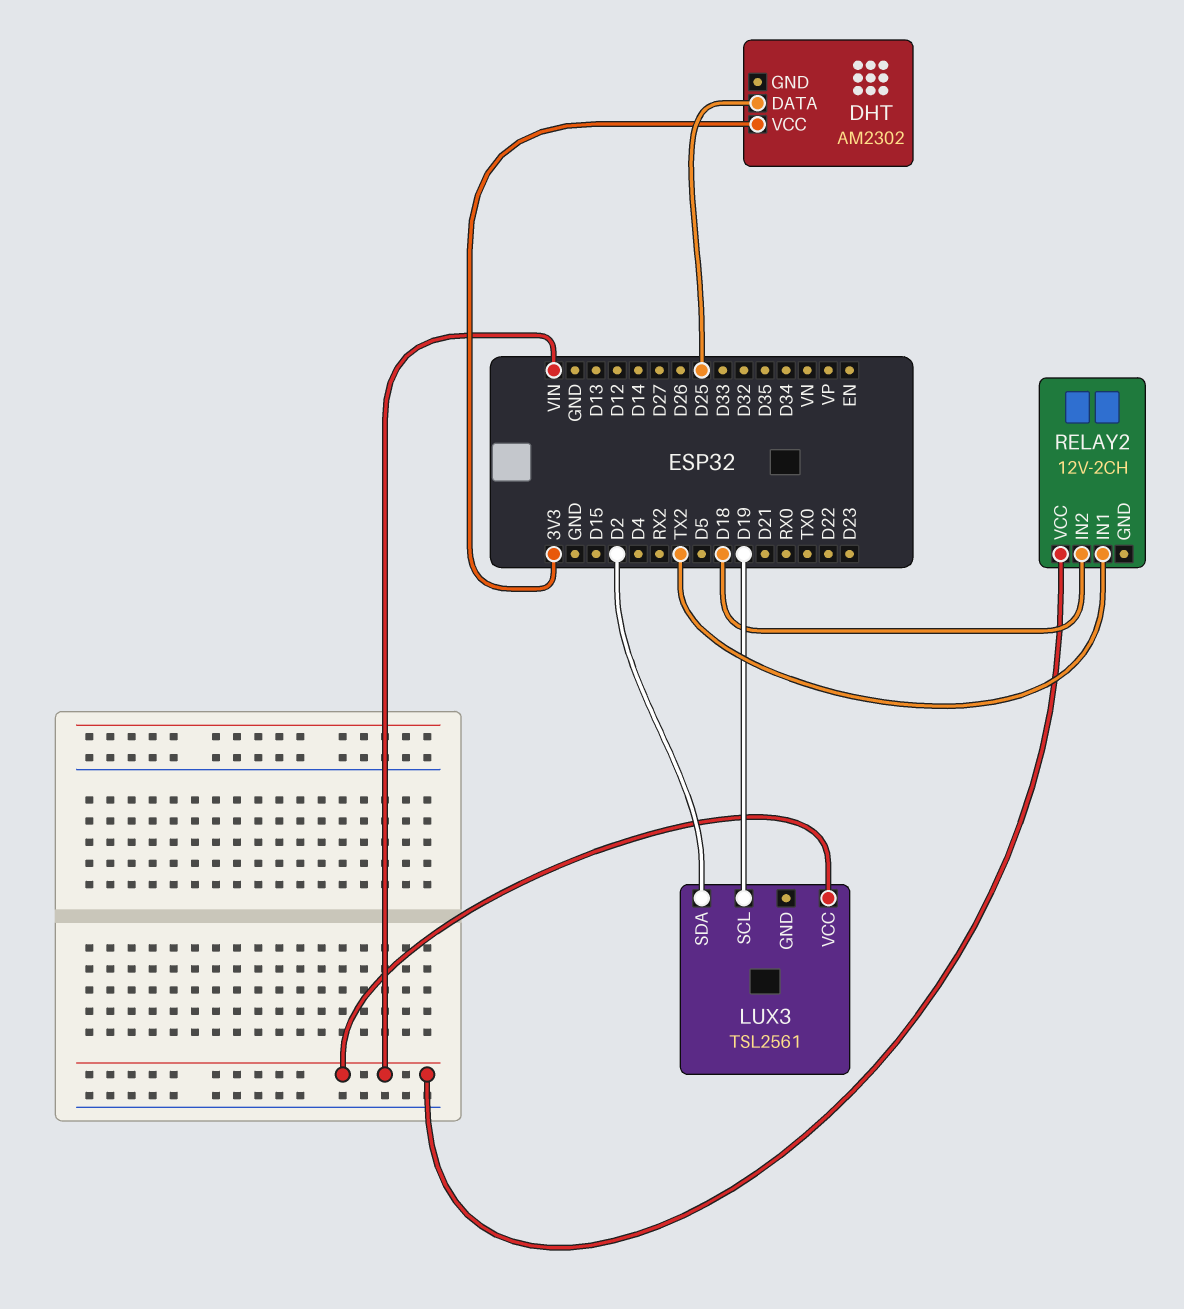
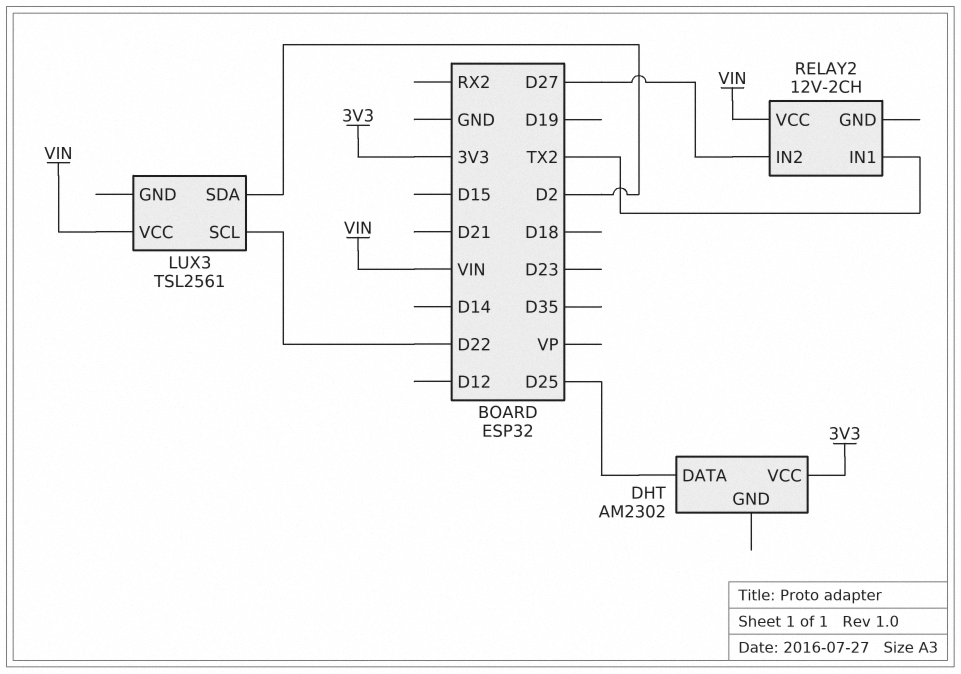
LUX3 pin SCL: D19 -> D22
RELAY2 pin IN2: D18 -> D27

